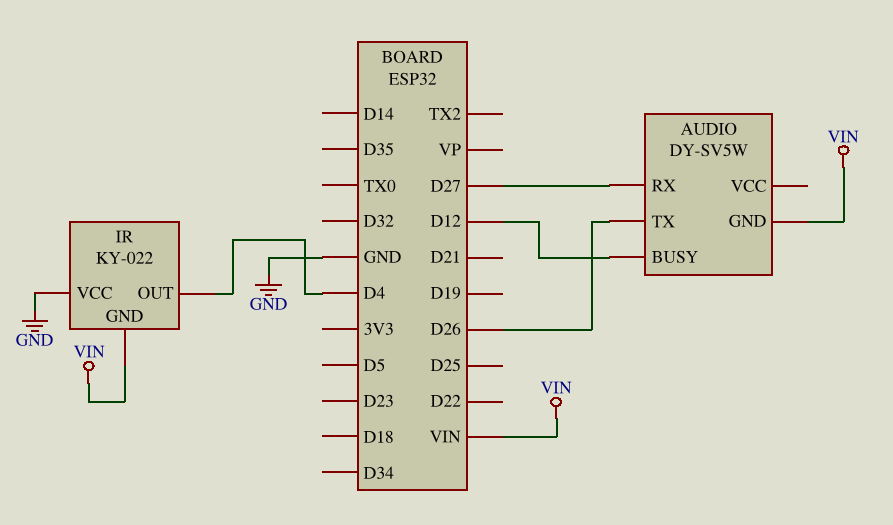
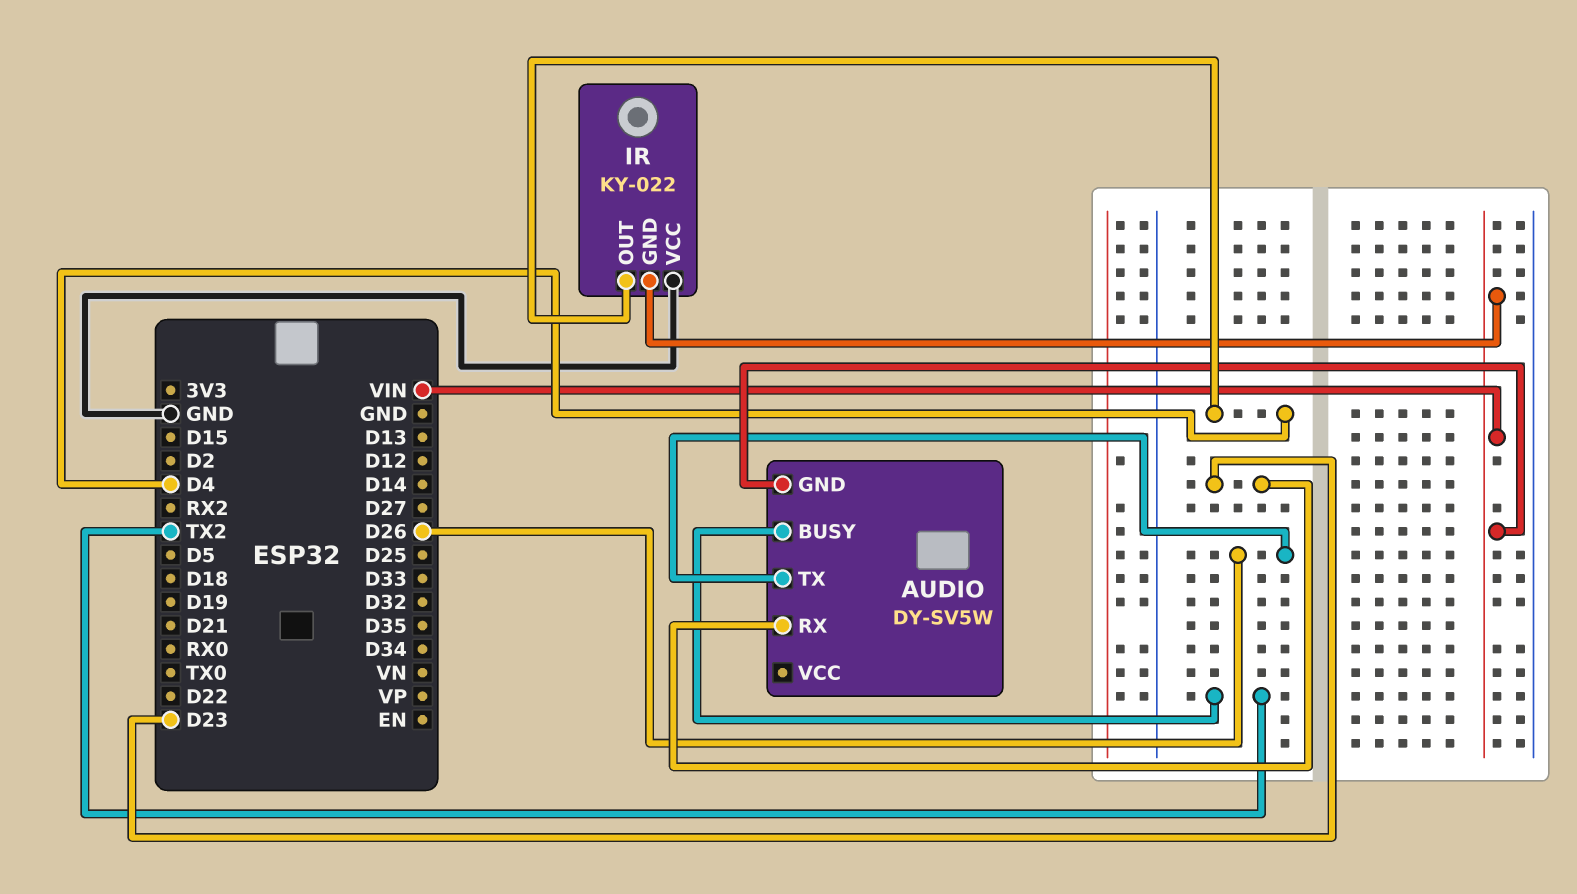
AUDIO pin BUSY: D12 -> TX2
AUDIO pin RX: D27 -> D23

